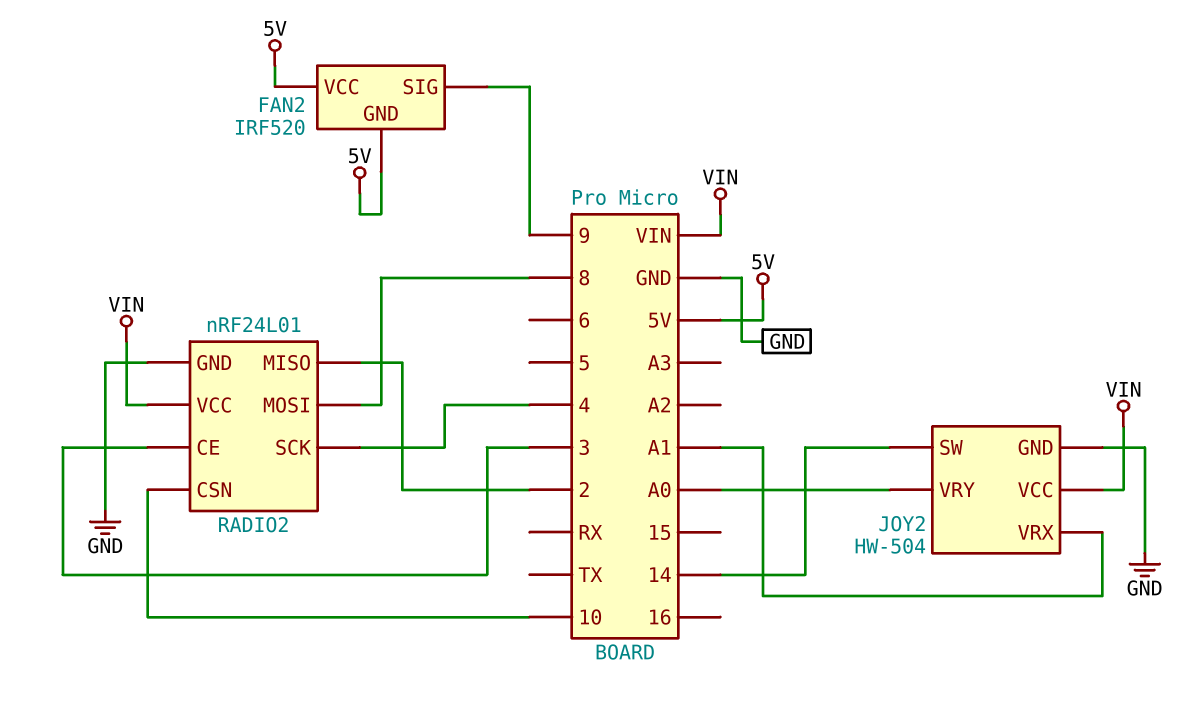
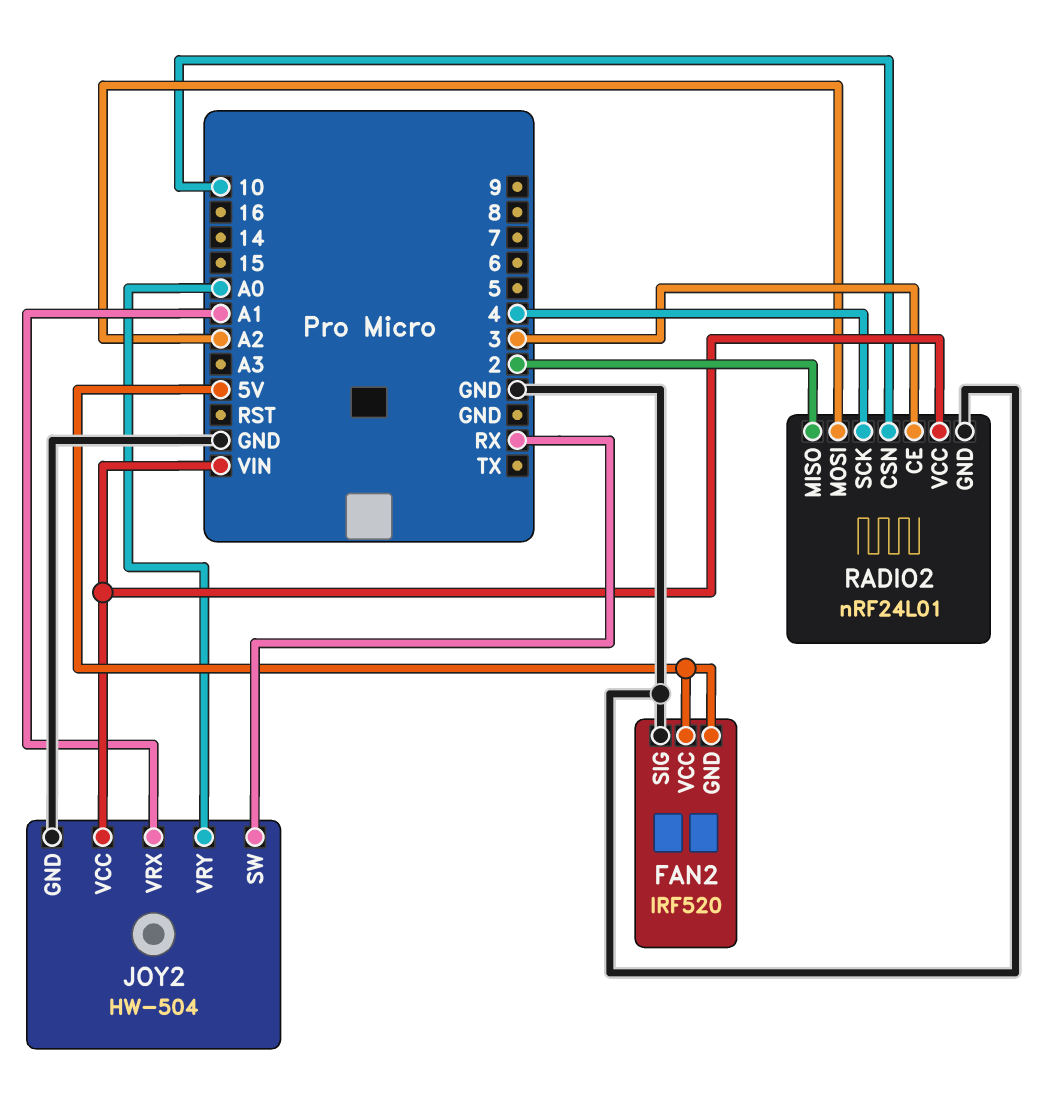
FAN2 pin SIG: 9 -> GND
JOY2 pin SW: 14 -> RX
RADIO2 pin MOSI: 8 -> A2

